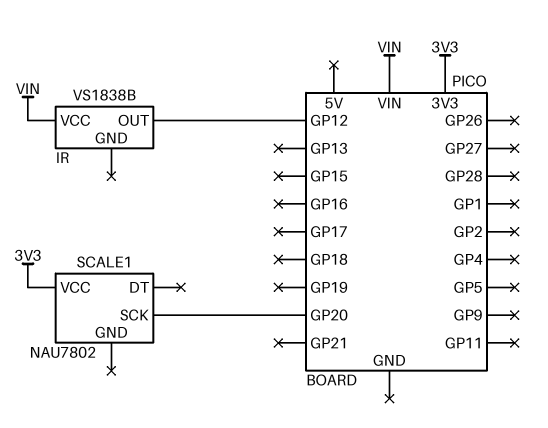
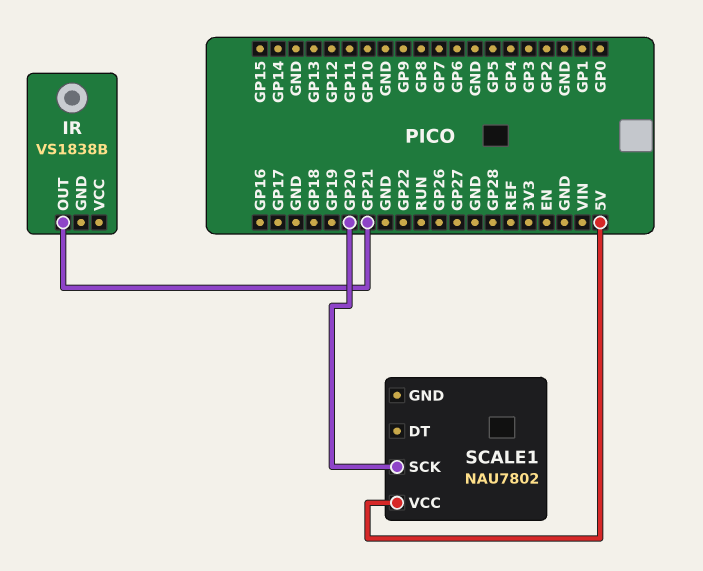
IR pin OUT: GP12 -> GP21
IR pin VCC: VIN -> none
SCALE1 pin VCC: 3V3 -> 5V

